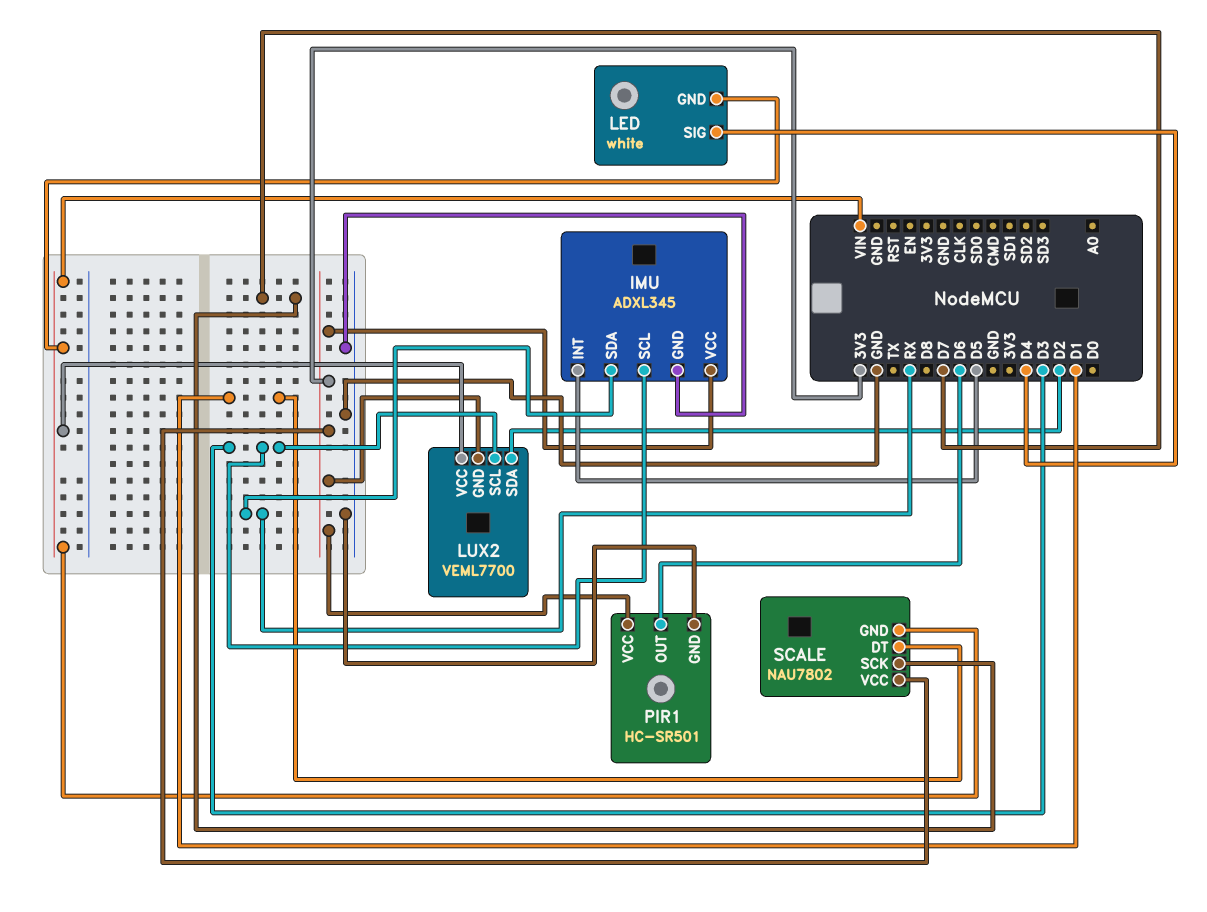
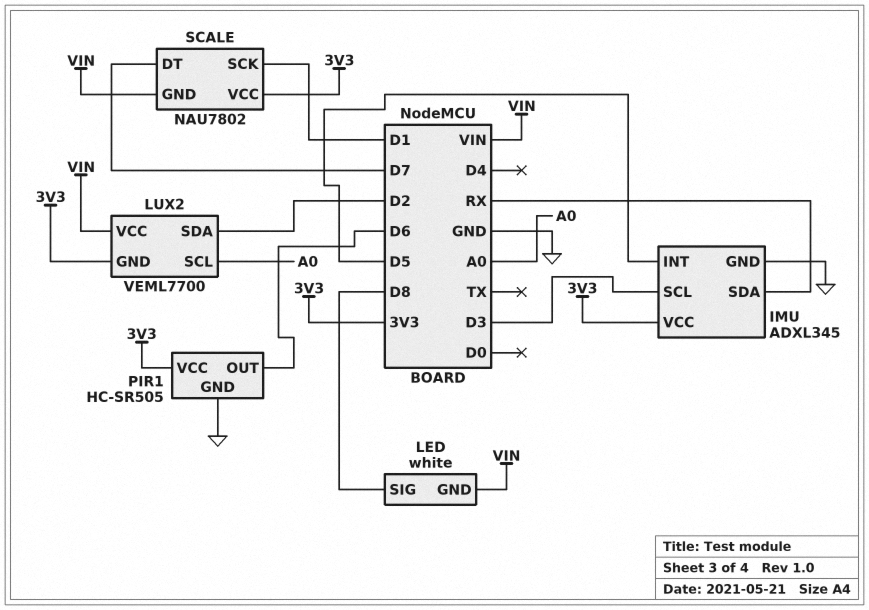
LED pin SIG: D4 -> D8
LUX2 pin SCL: D3 -> A0
PIR1: HC-SR501 -> HC-SR505
SCALE pin DT: D1 -> D7
SCALE pin SCK: D7 -> D1

